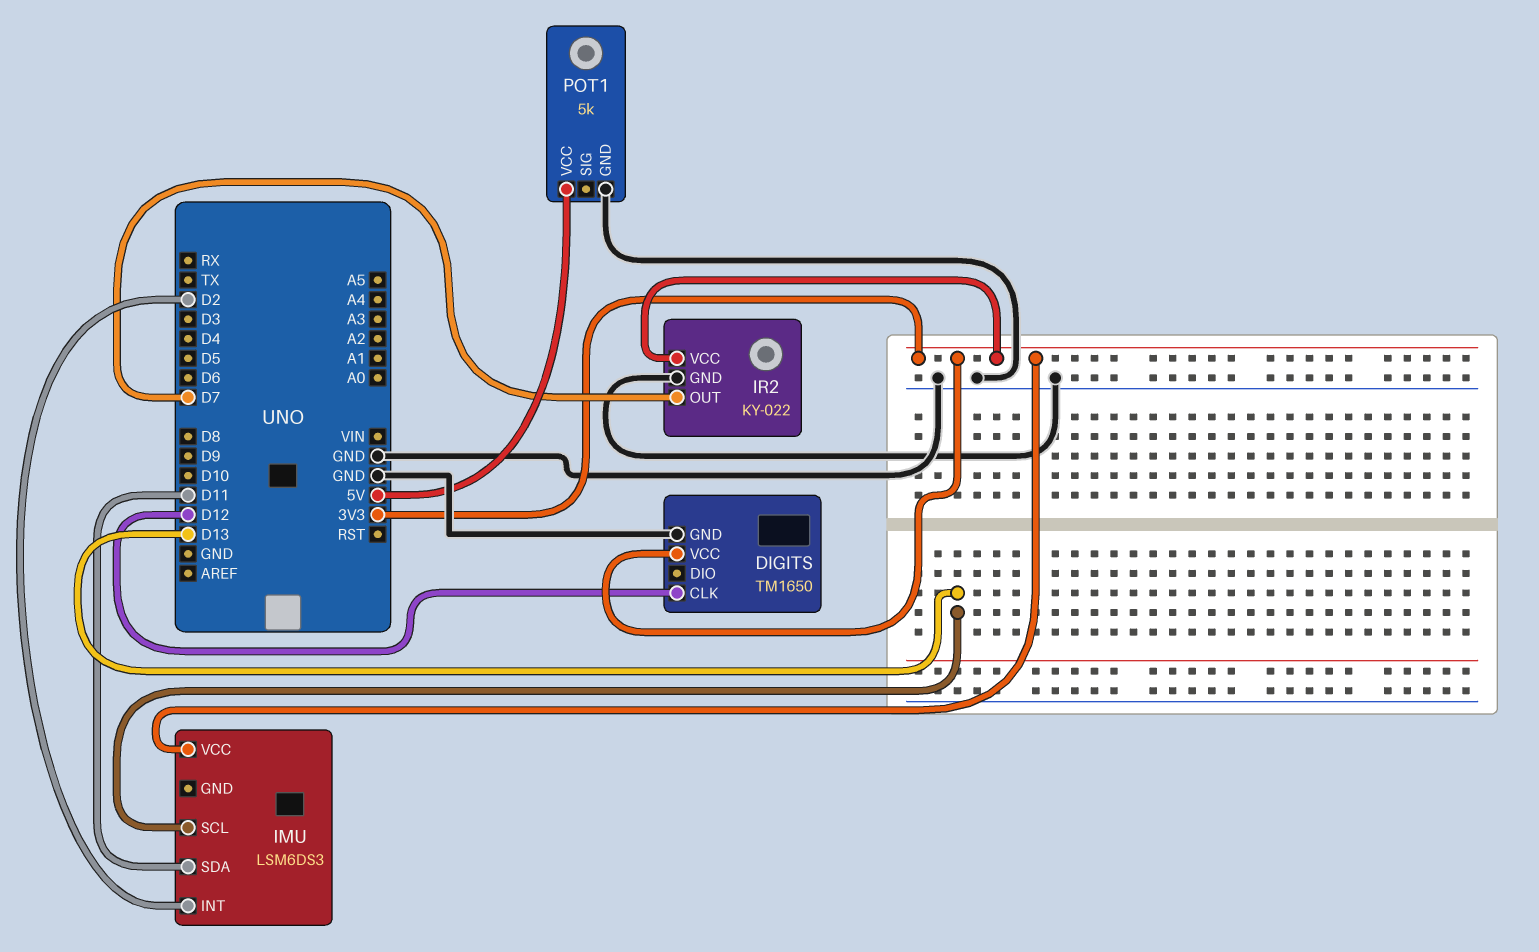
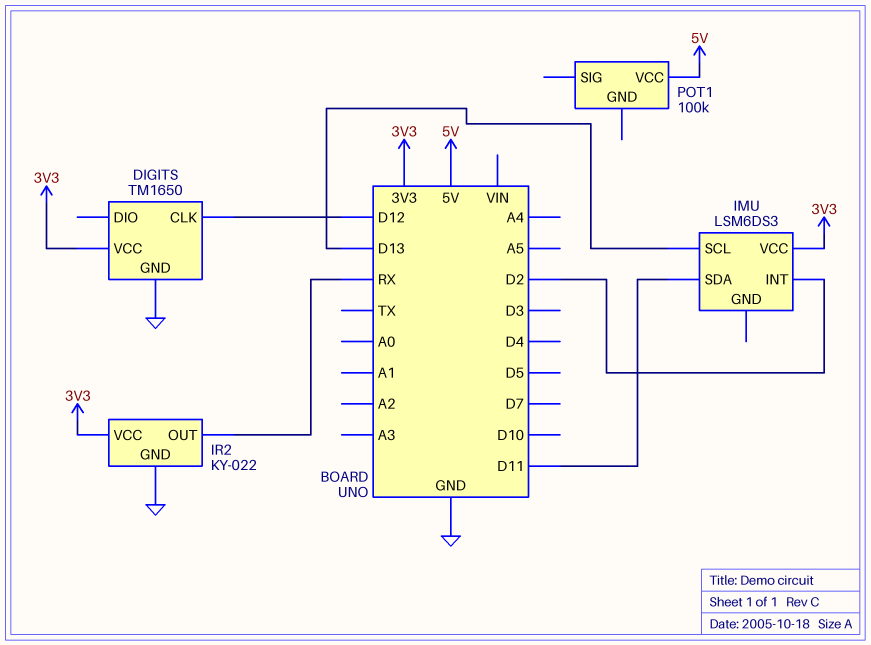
IR2 pin OUT: D7 -> RX
POT1: 5k -> 100k
POT1 pin GND: GND -> none

